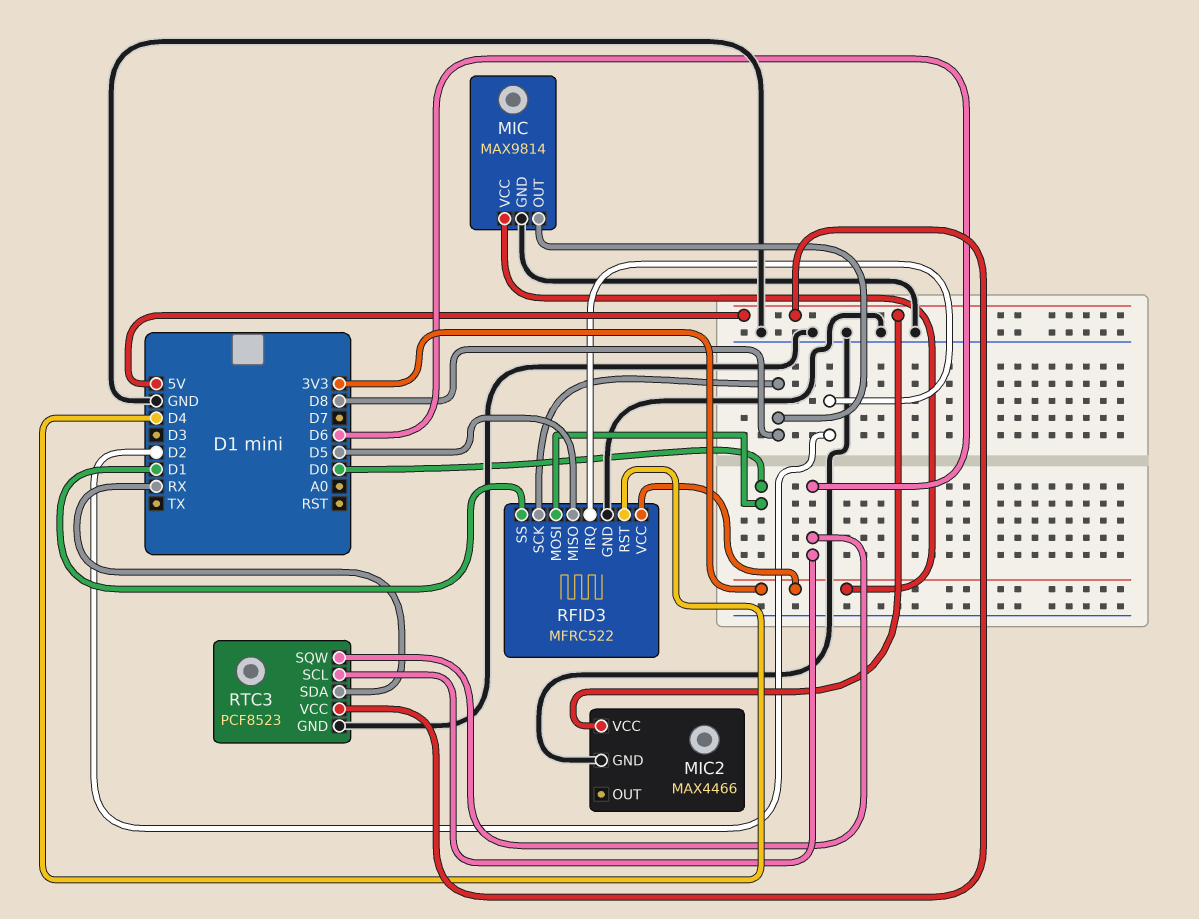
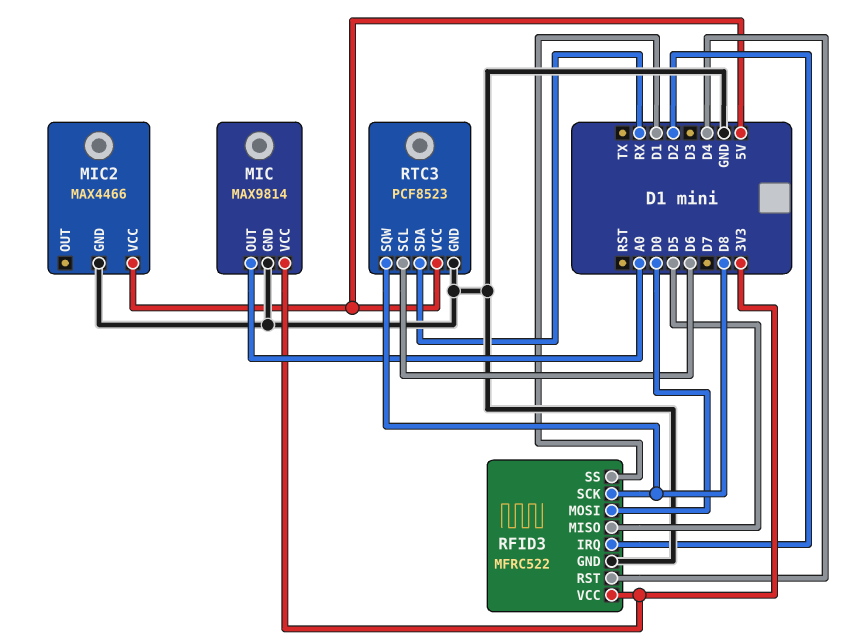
MIC pin OUT: D8 -> A0
RTC3 pin SQW: D6 -> D8

